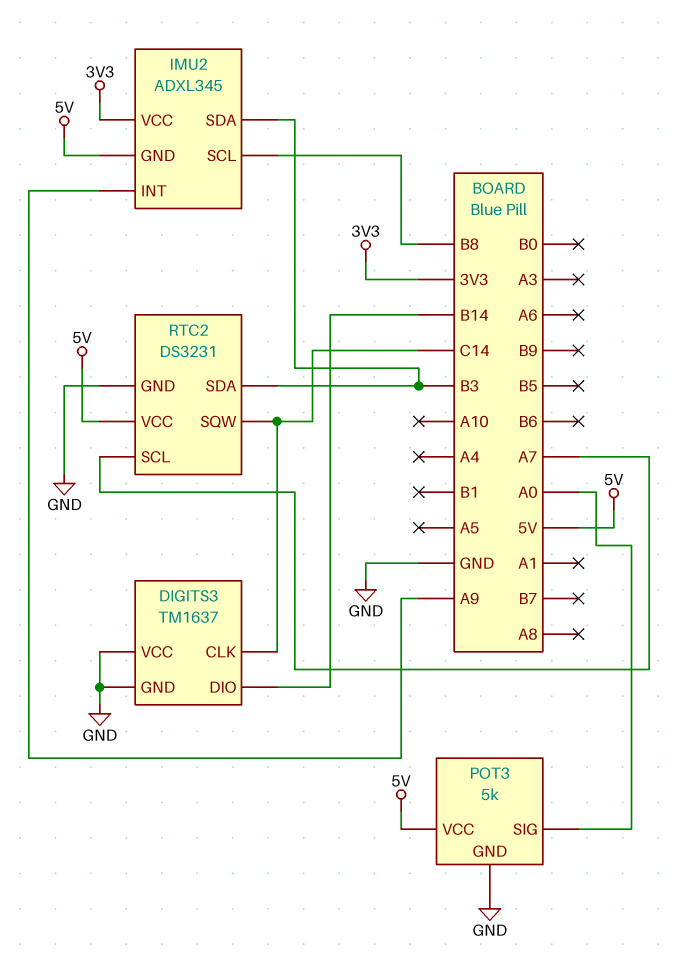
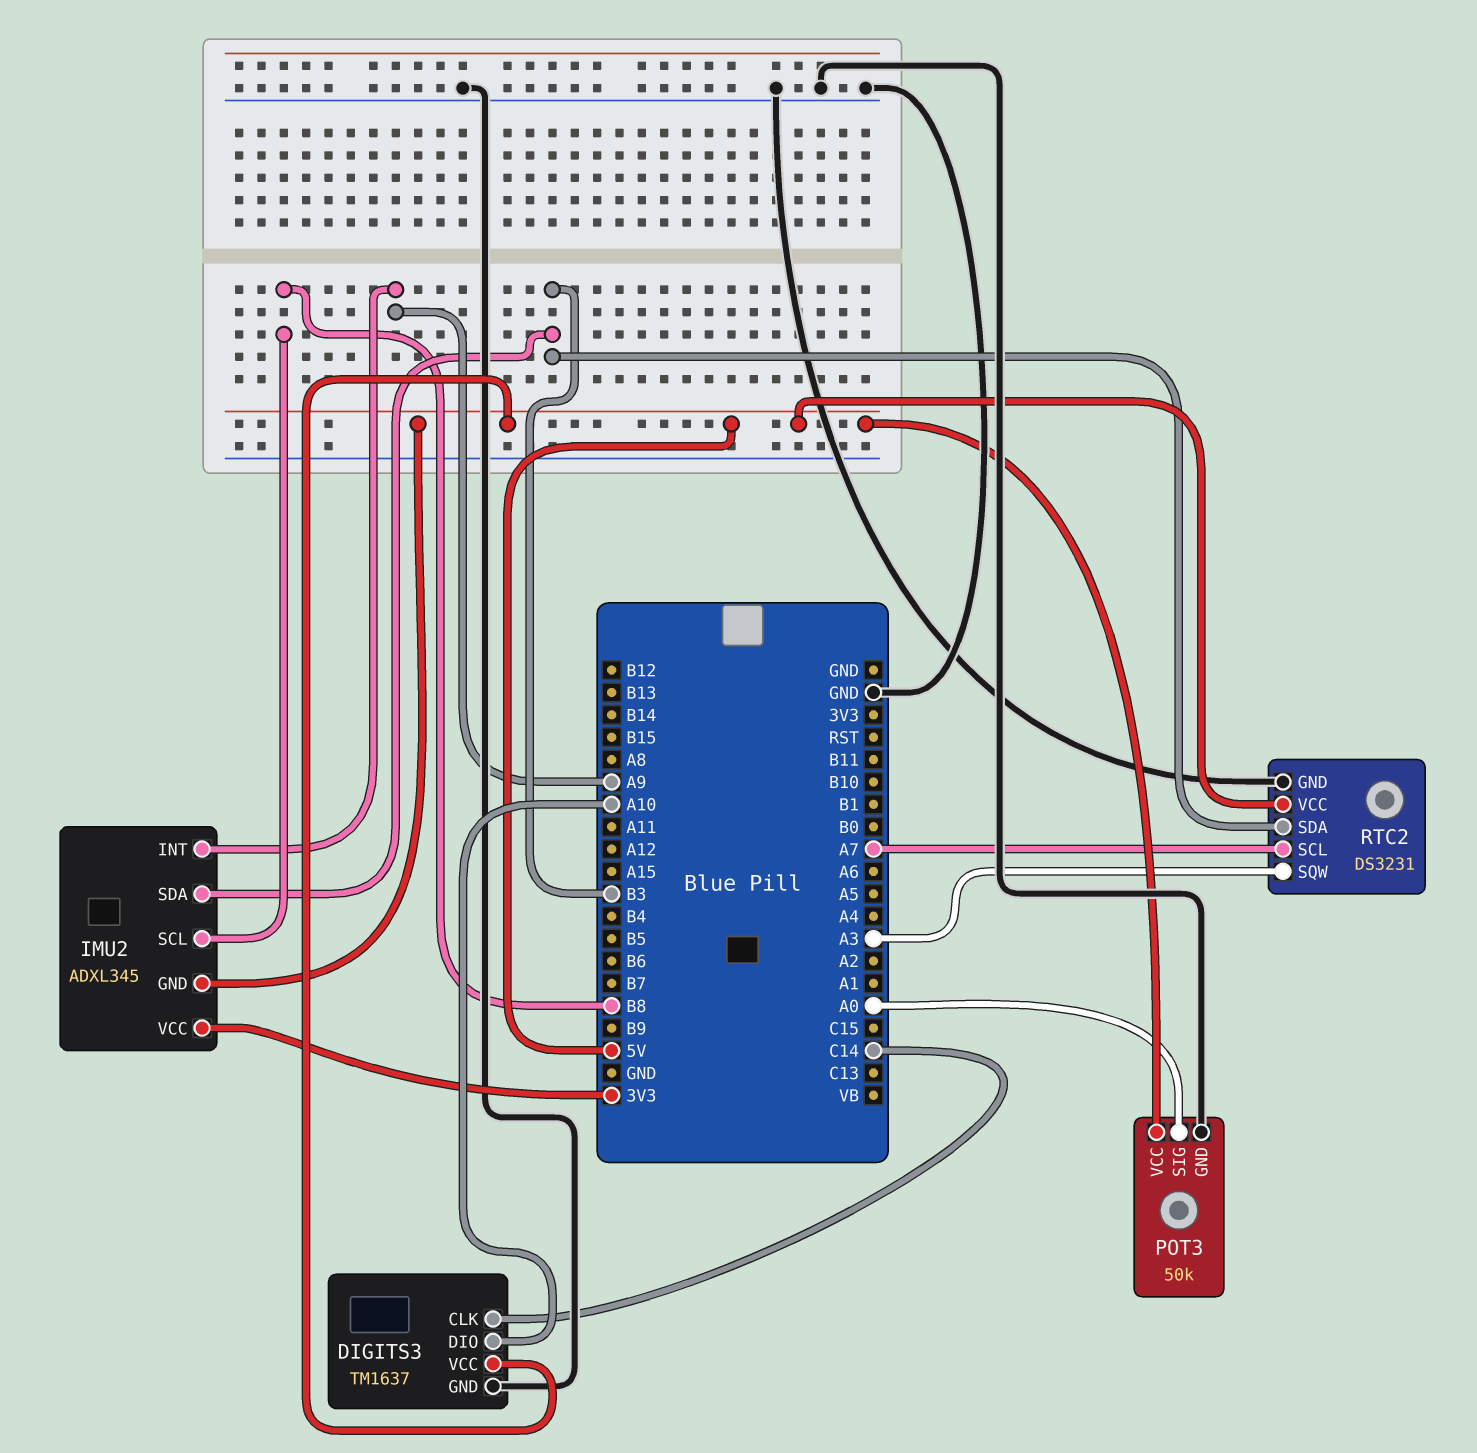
DIGITS3 pin DIO: B14 -> A10
DIGITS3 pin VCC: GND -> 5V
POT3: 5k -> 50k
RTC2 pin SQW: C14 -> A3

